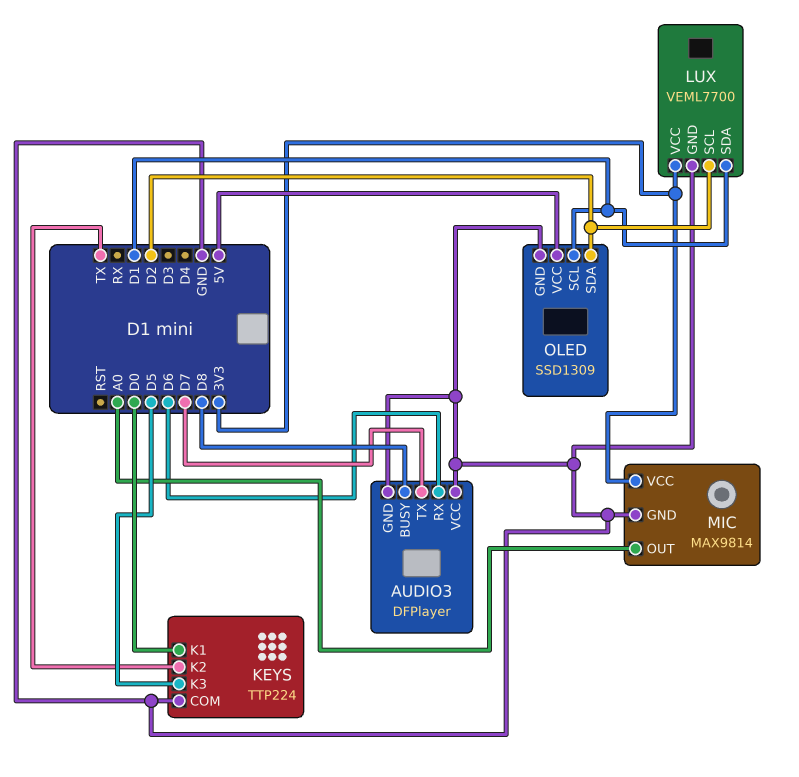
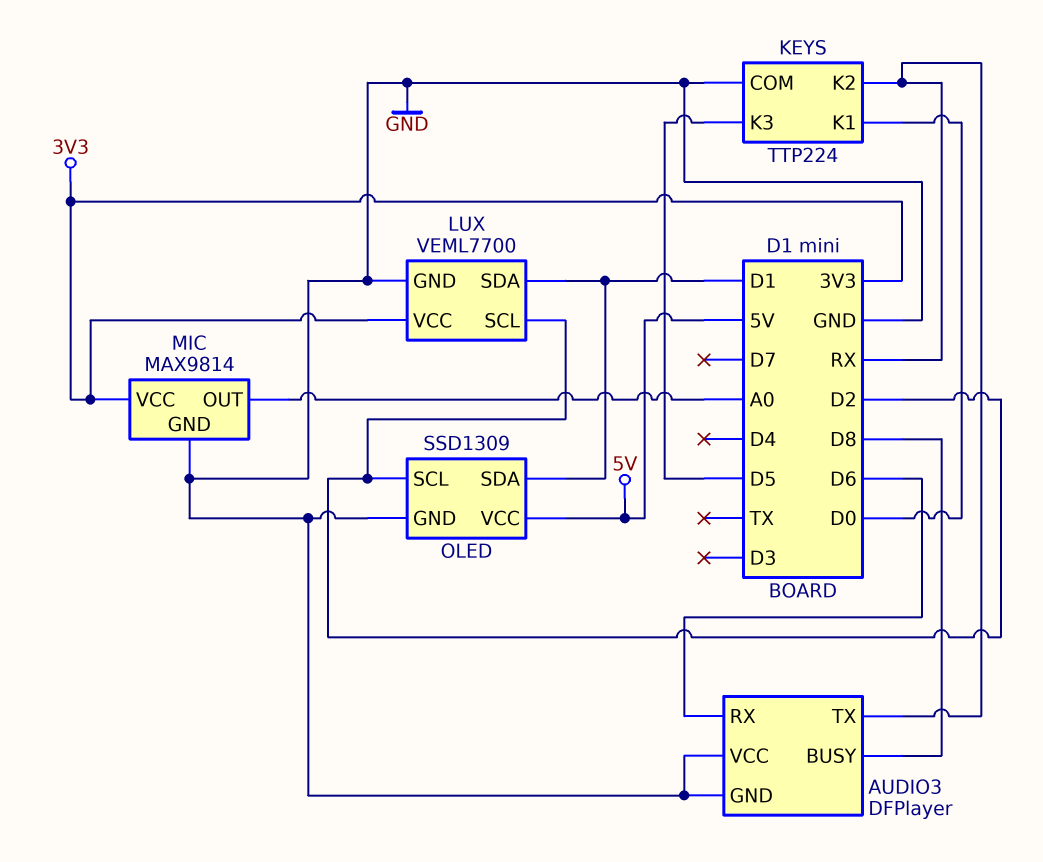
AUDIO3 pin TX: D7 -> RX
KEYS pin K2: TX -> RX
OLED pin SCL: D1 -> D2
OLED pin SDA: D2 -> D1

